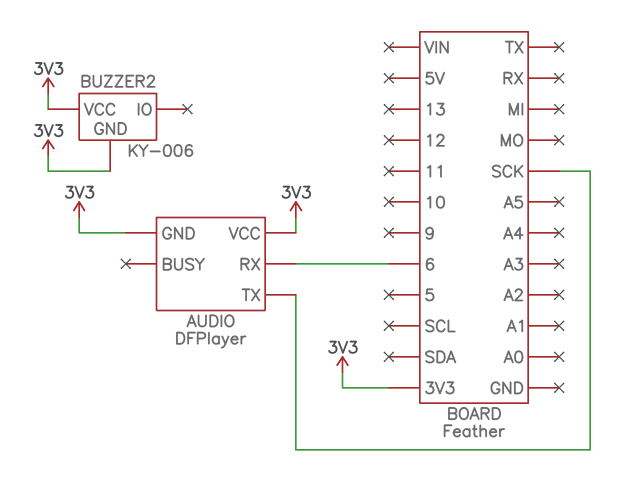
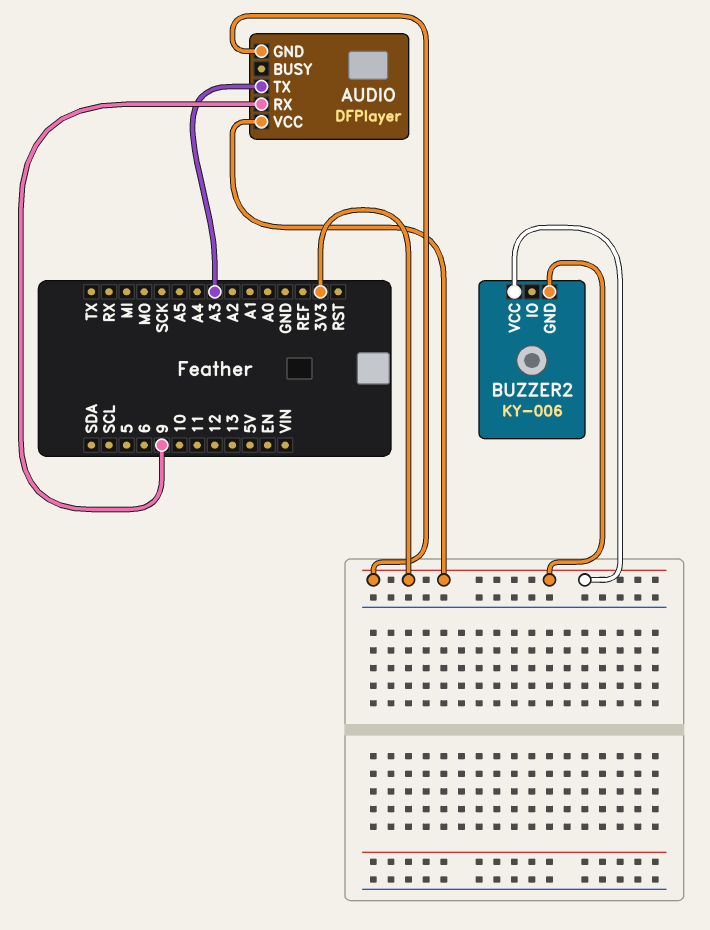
AUDIO pin RX: 6 -> 9
AUDIO pin TX: SCK -> A3

